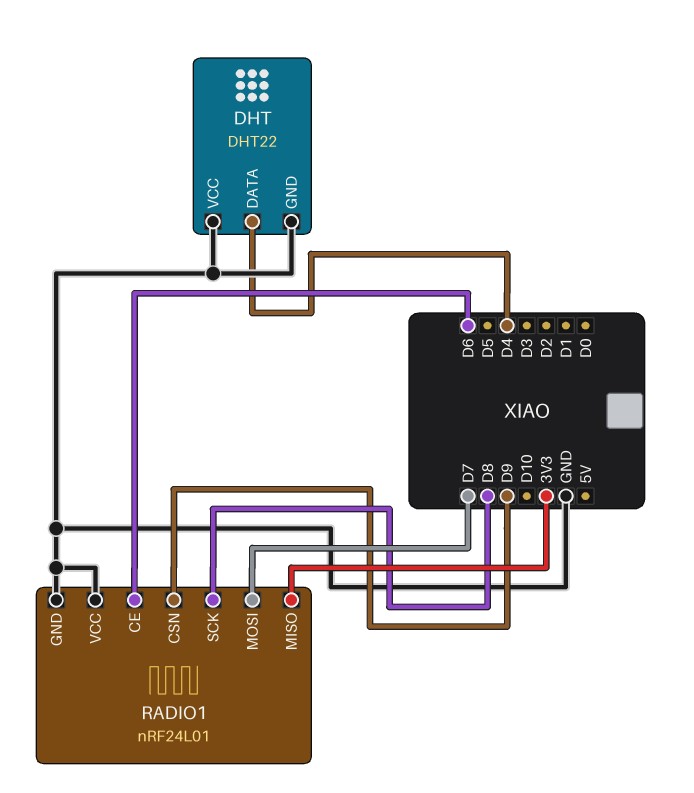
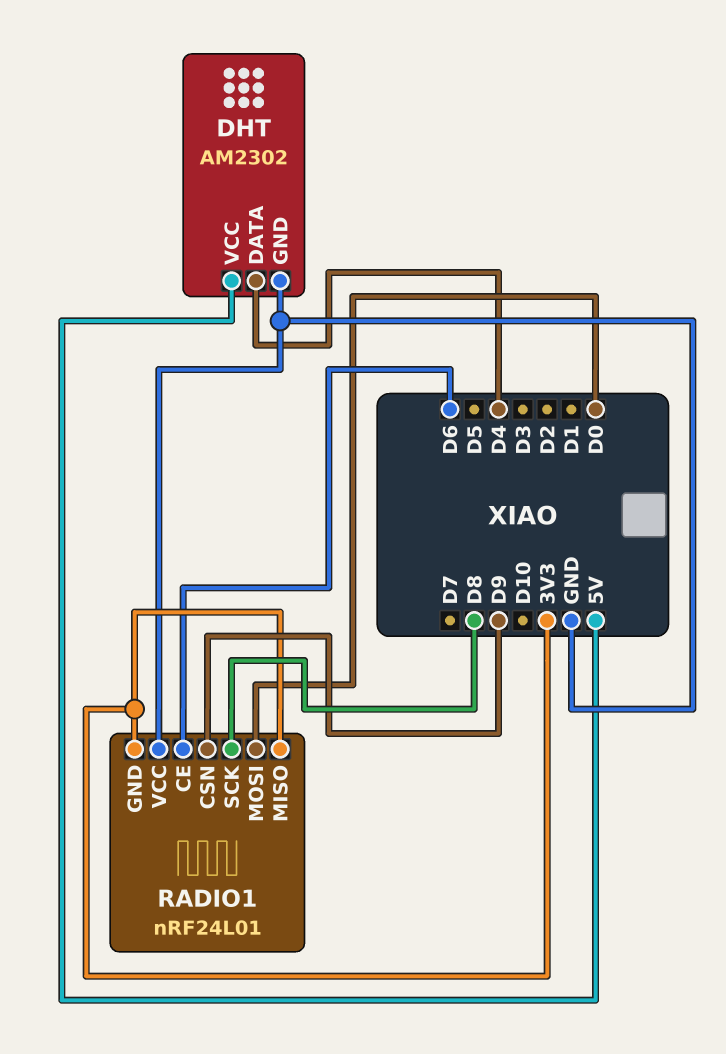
DHT: DHT22 -> AM2302
DHT pin VCC: GND -> 5V
RADIO1 pin GND: GND -> 3V3
RADIO1 pin MOSI: D7 -> D0

